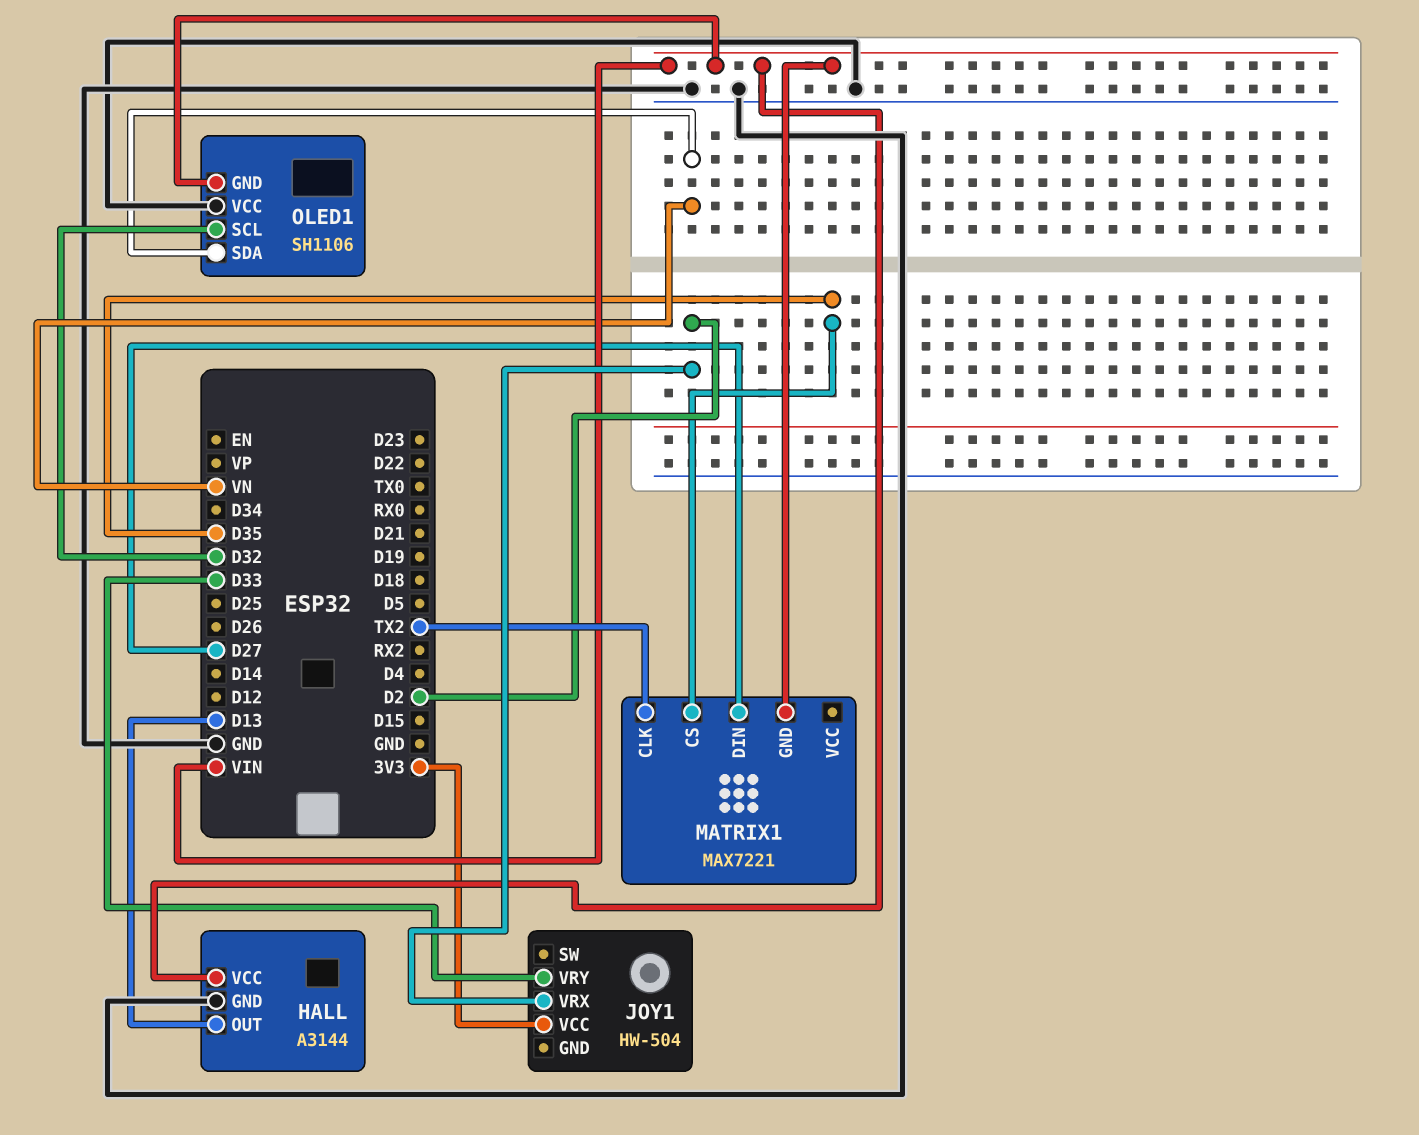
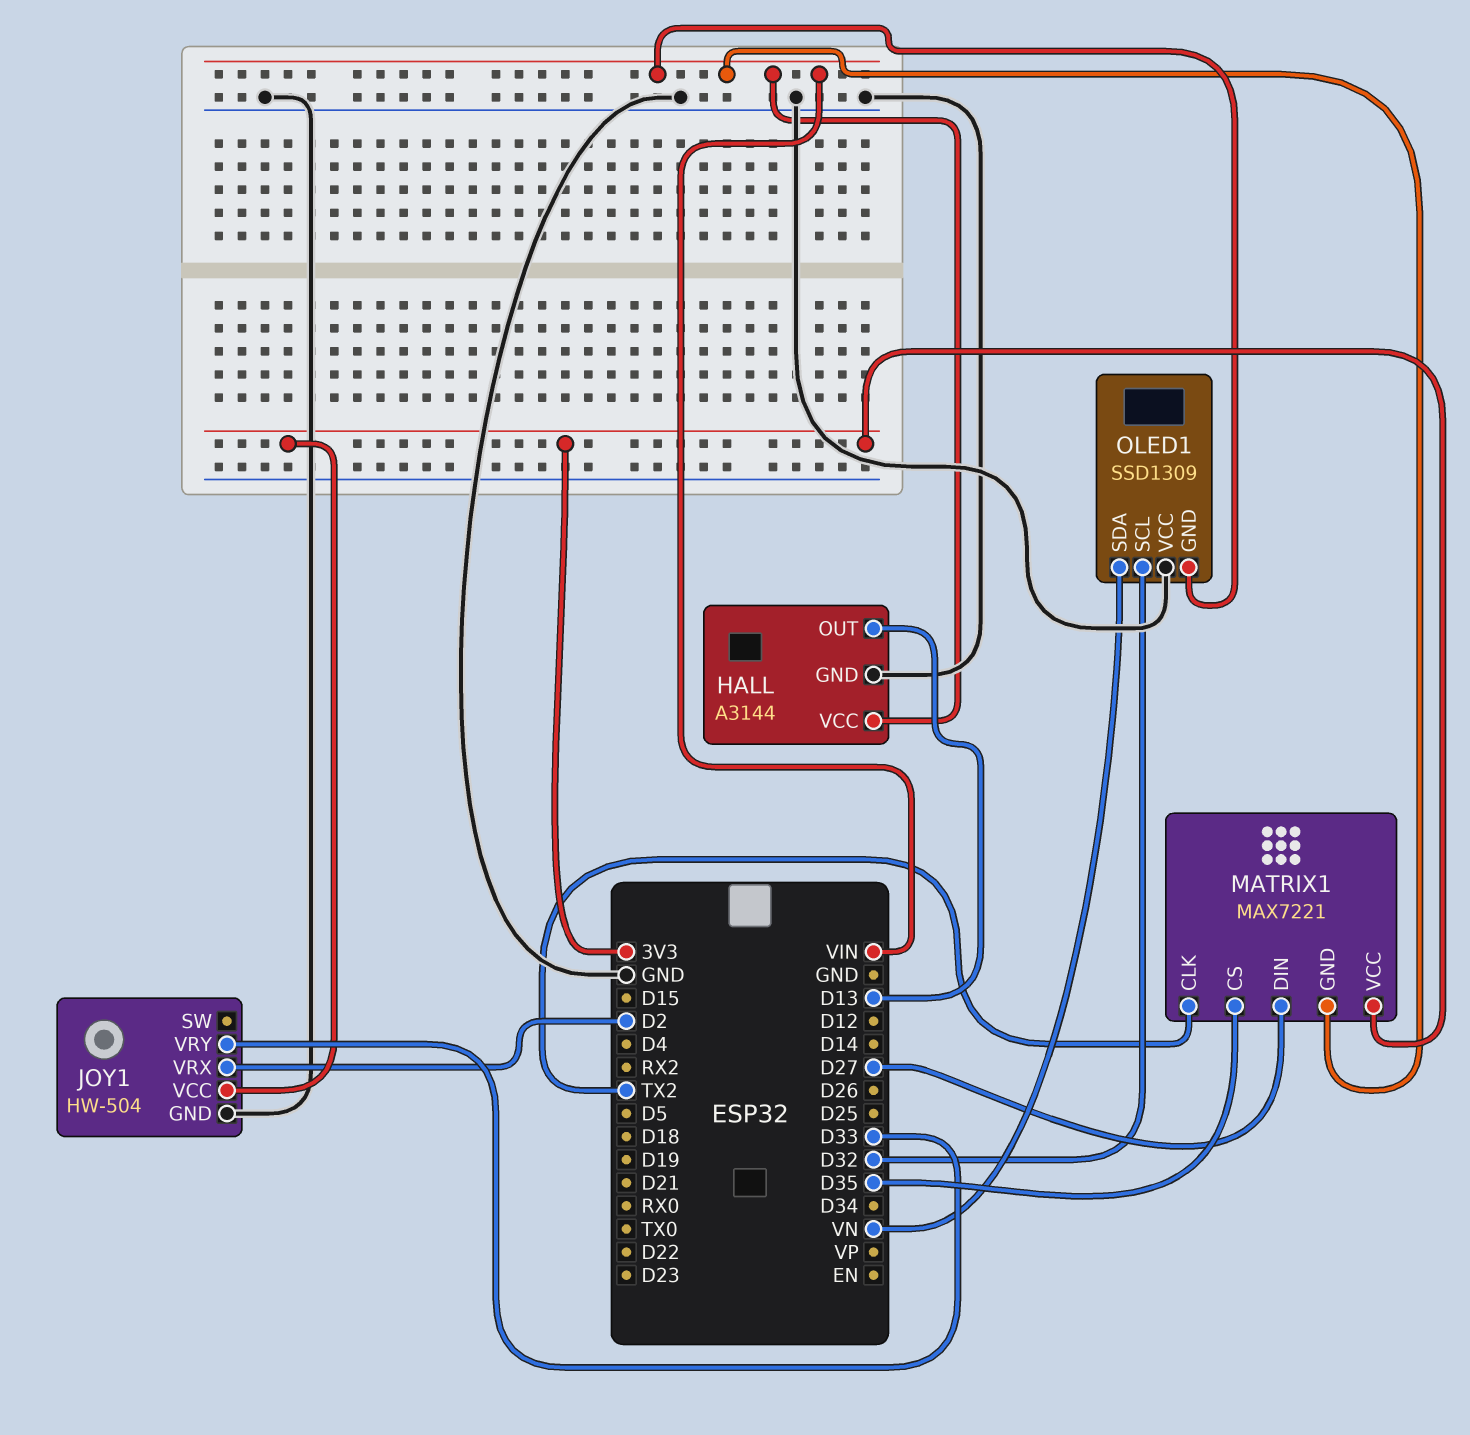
JOY1 pin GND: none -> GND
MATRIX1 pin VCC: none -> 3V3
OLED1: SH1106 -> SSD1309

